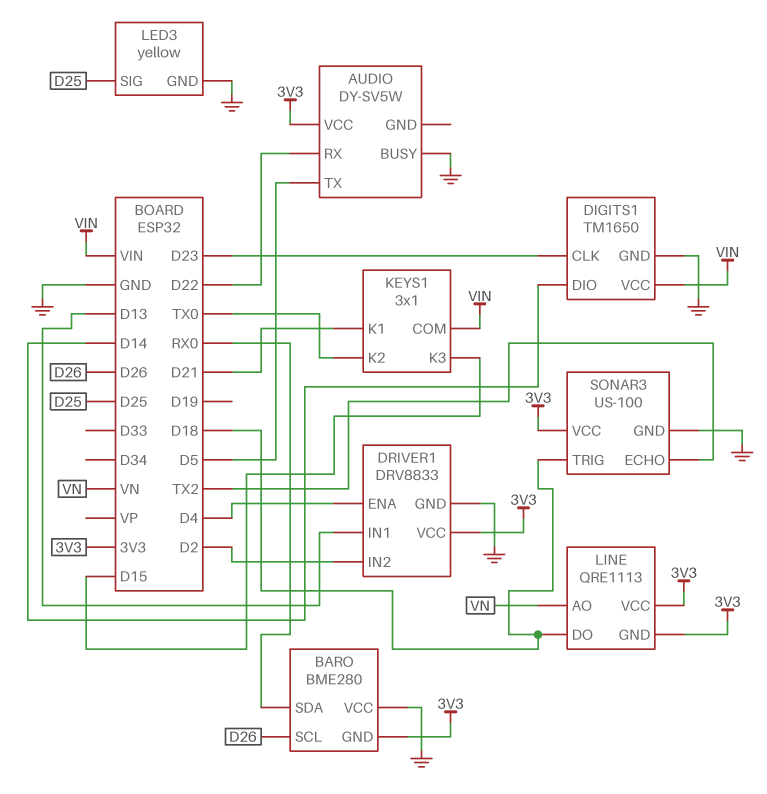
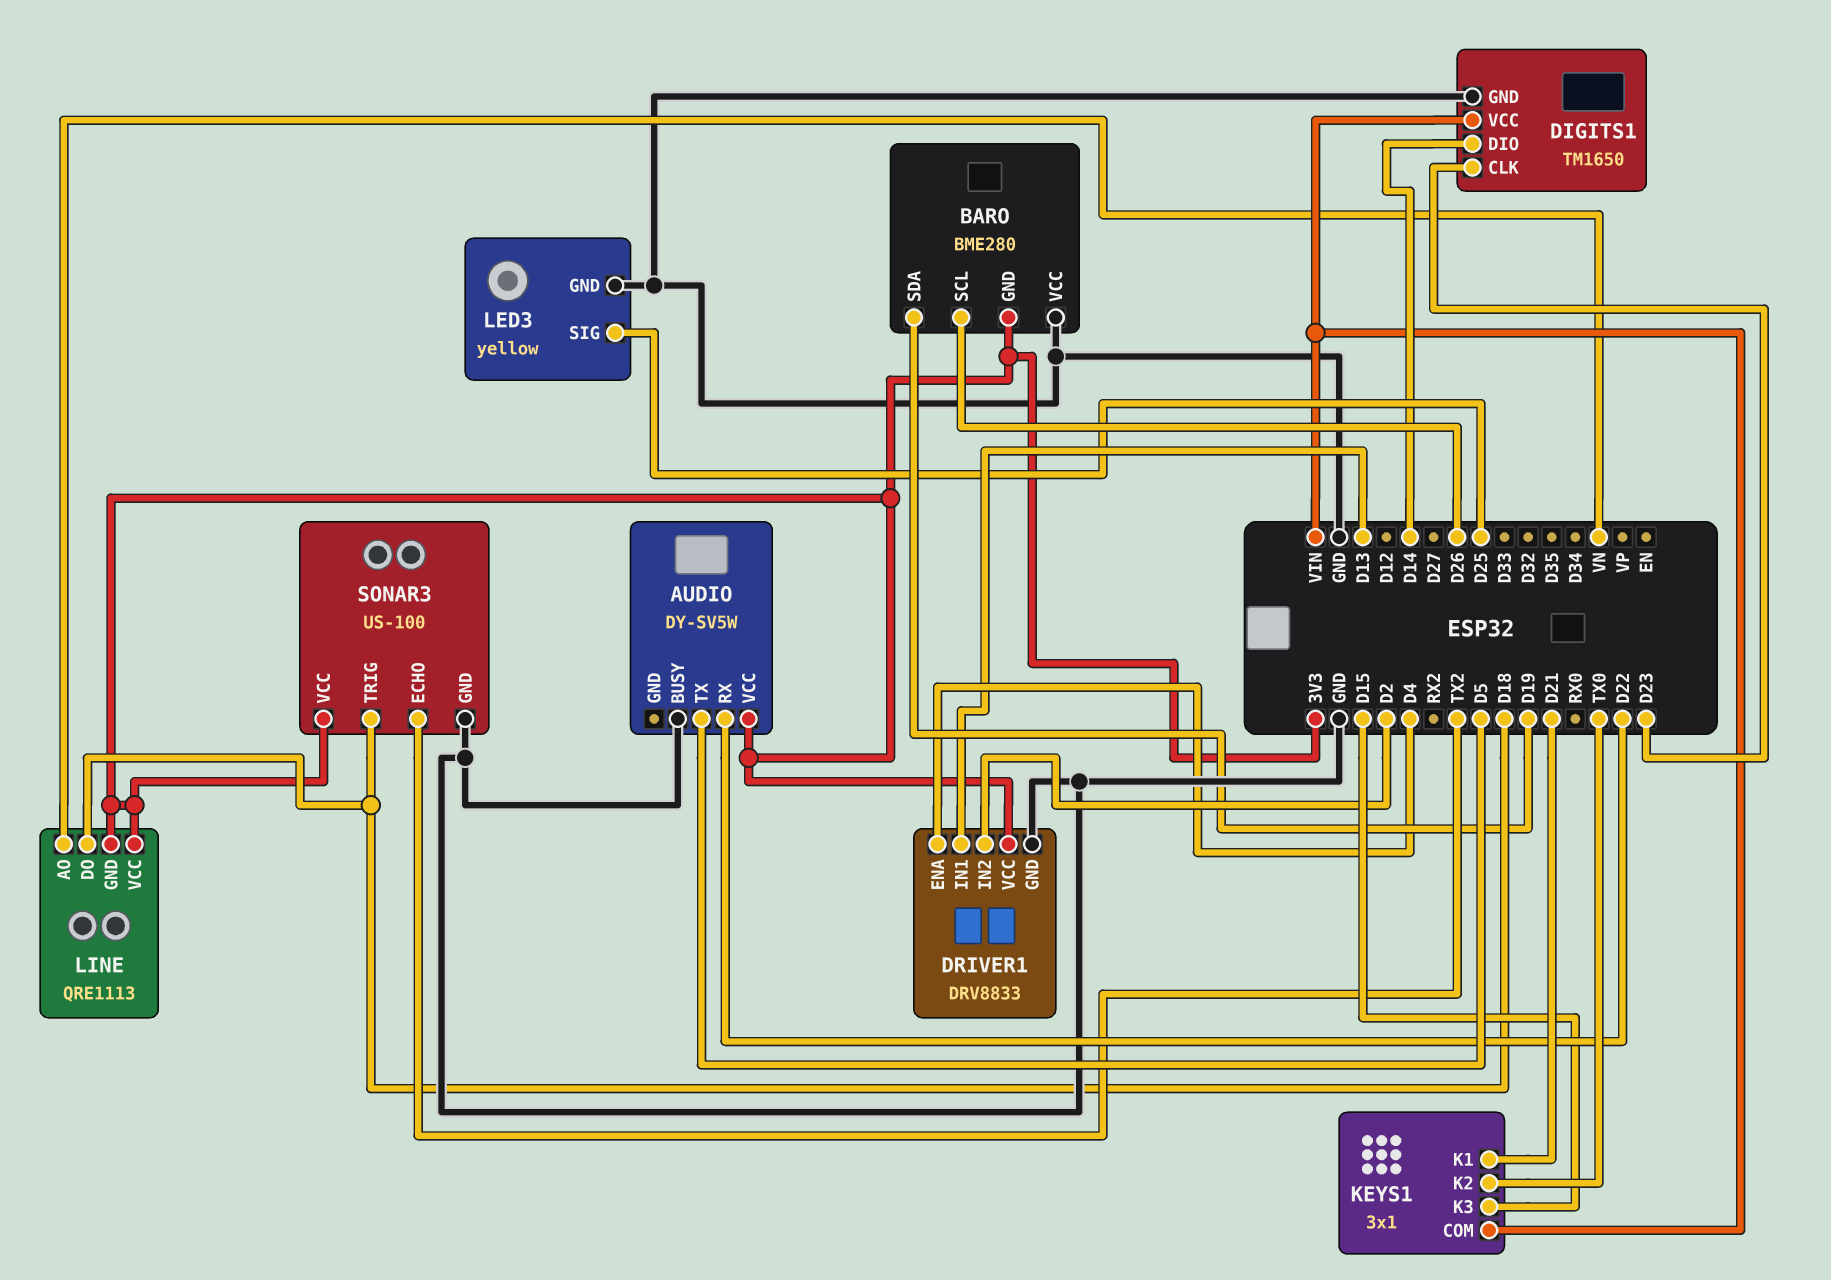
BARO pin SDA: RX0 -> D19

